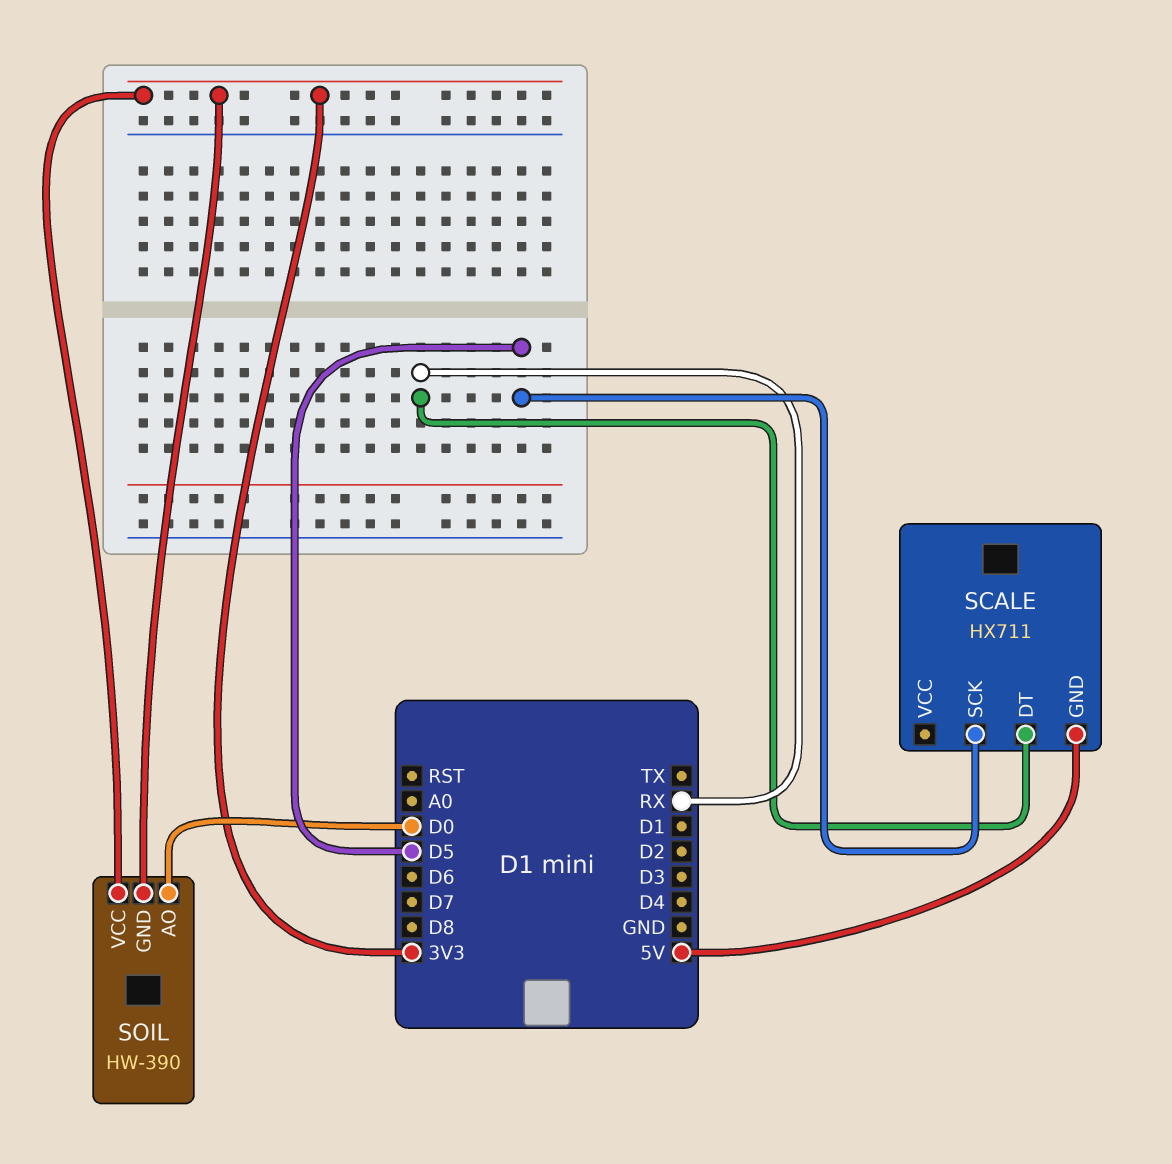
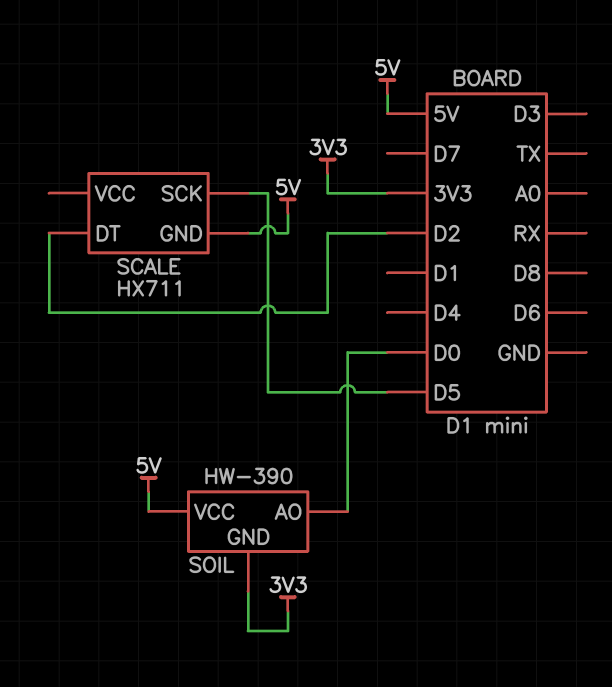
SCALE pin DT: RX -> D2
SOIL pin VCC: 3V3 -> 5V

